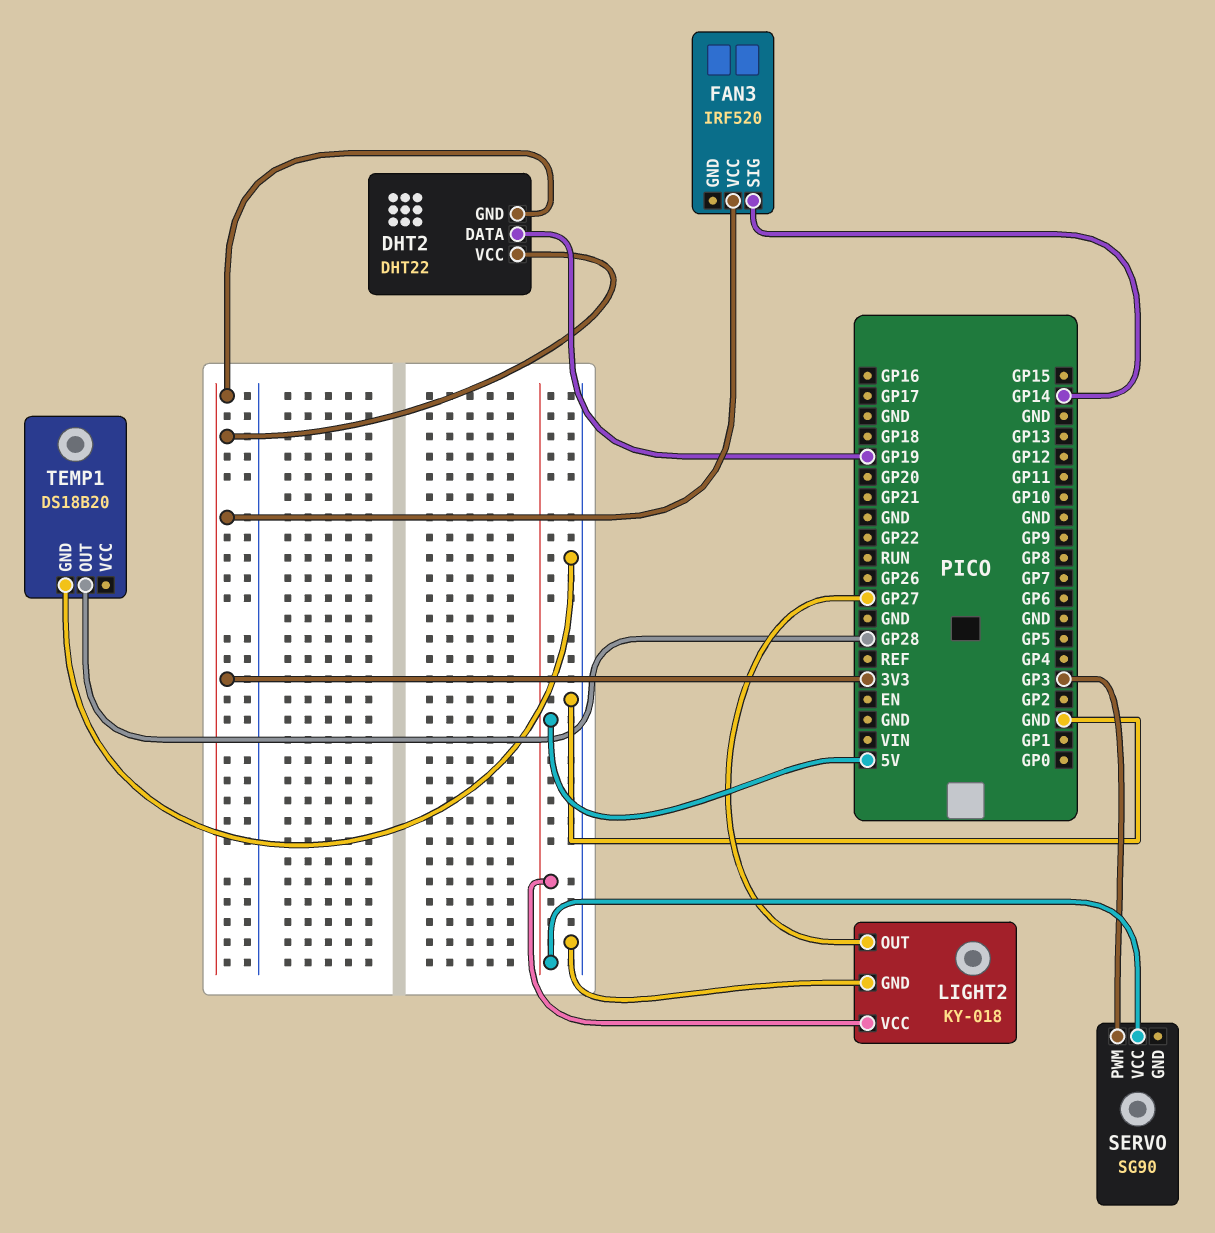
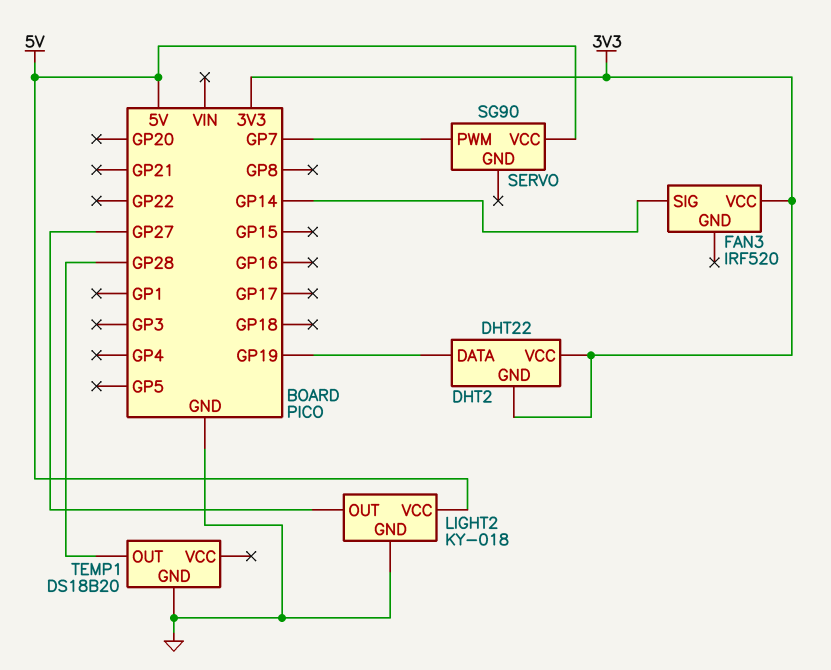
SERVO pin PWM: GP3 -> GP7

